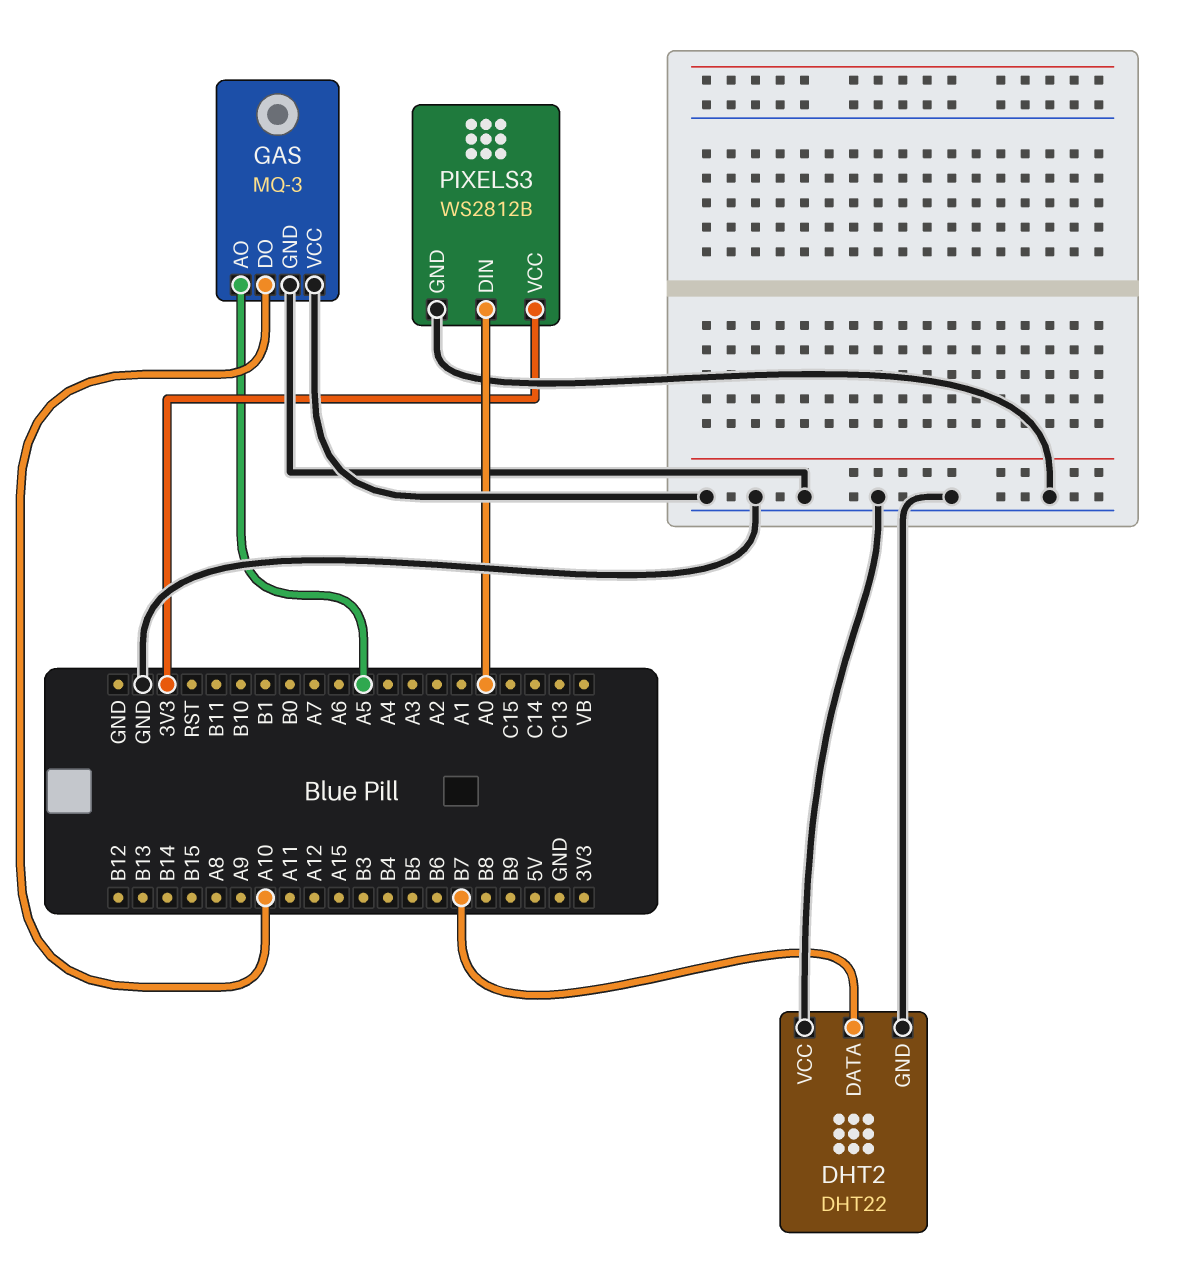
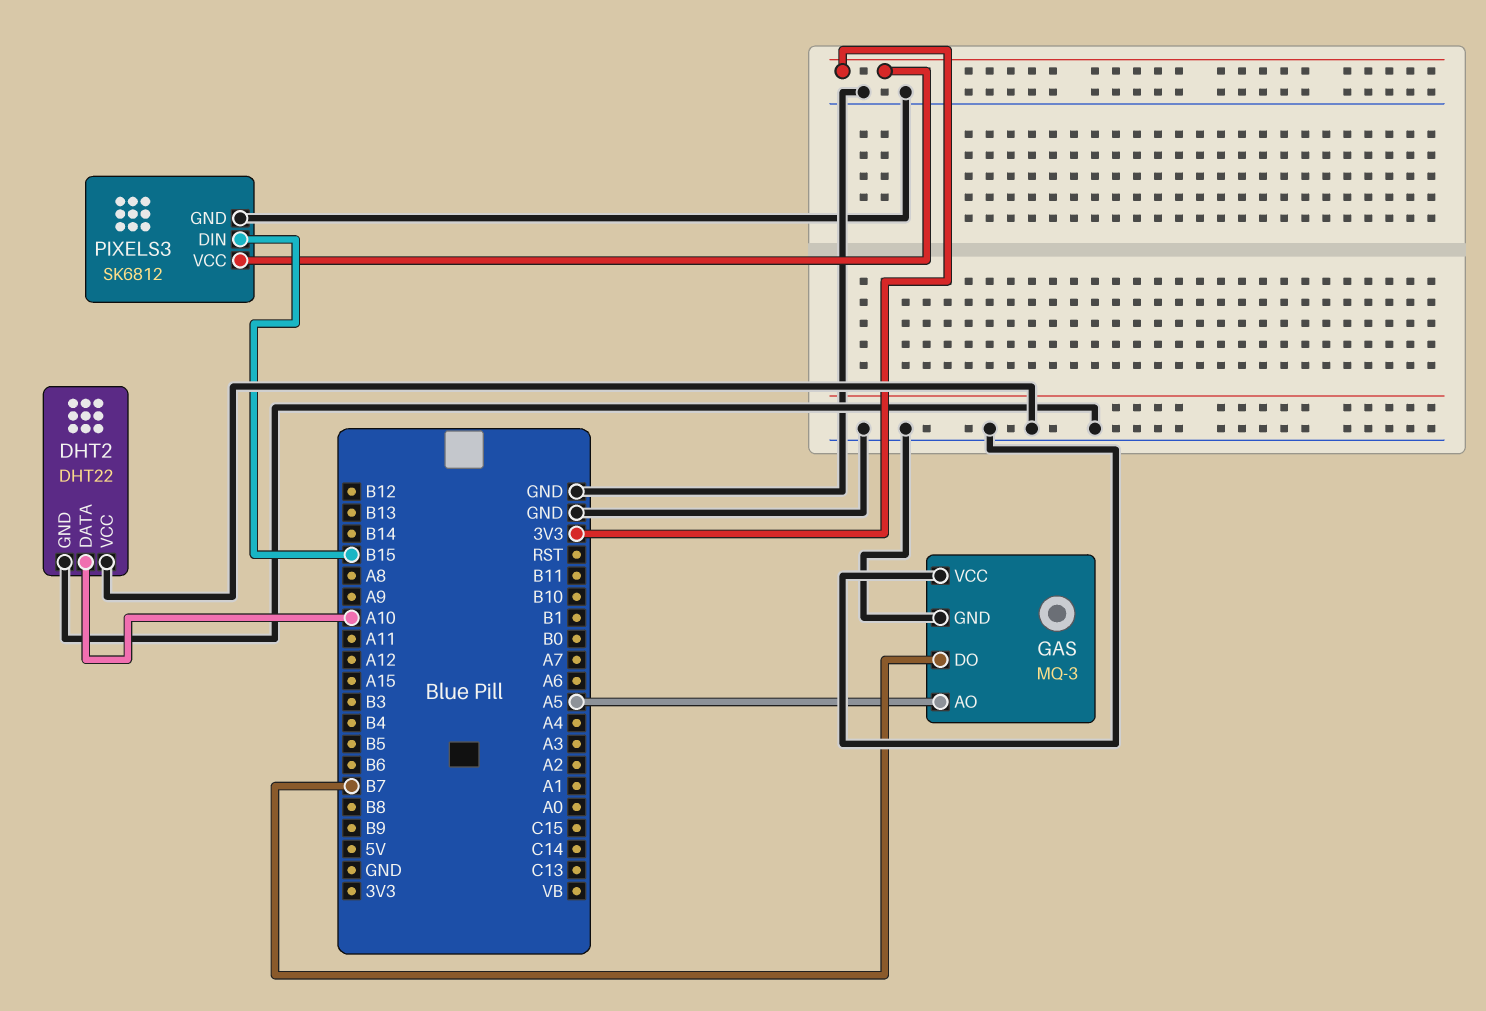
DHT2 pin DATA: B7 -> A10
GAS pin DO: A10 -> B7
PIXELS3: WS2812B -> SK6812
PIXELS3 pin DIN: A0 -> B15

